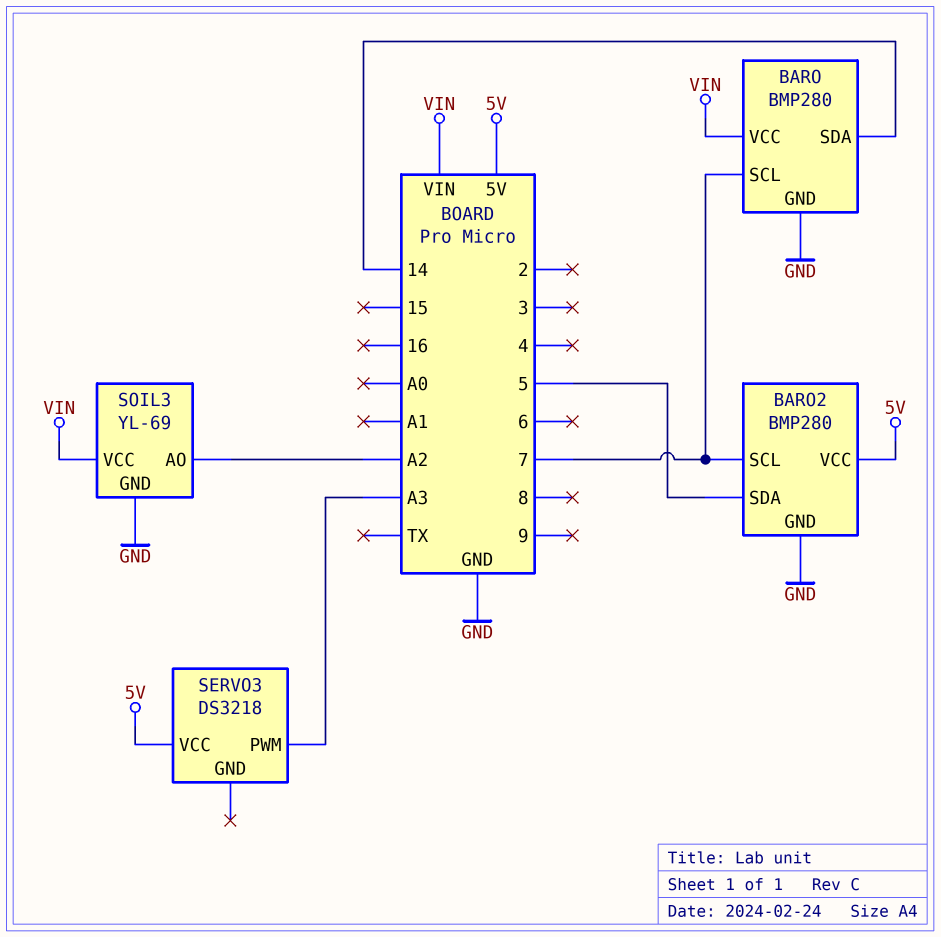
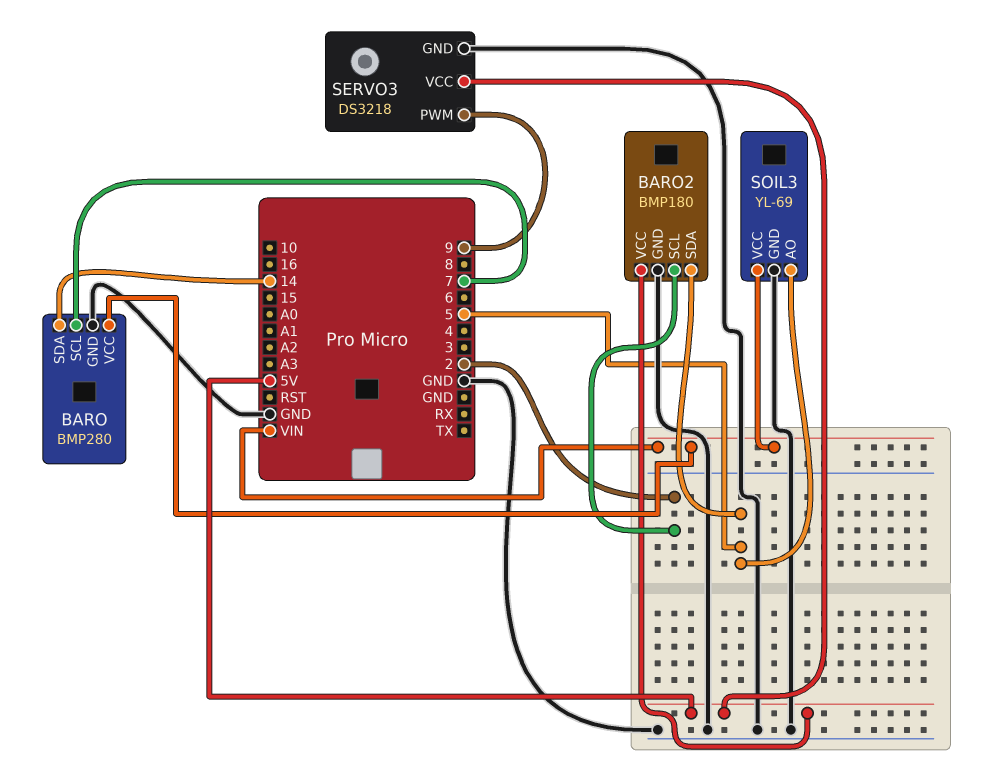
BARO2: BMP280 -> BMP180
BARO2 pin SCL: 7 -> 2
SERVO3 pin GND: none -> GND
SERVO3 pin PWM: A3 -> 9
SOIL3 pin AO: A2 -> 5

